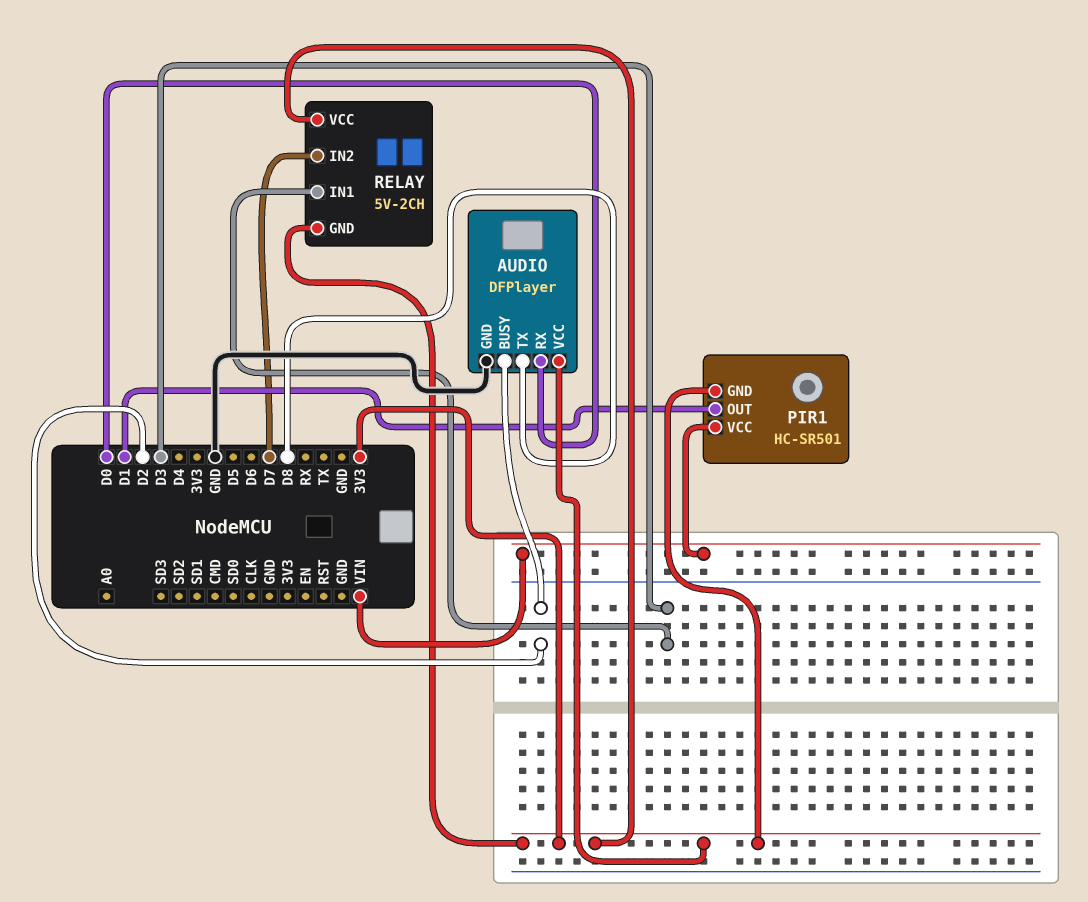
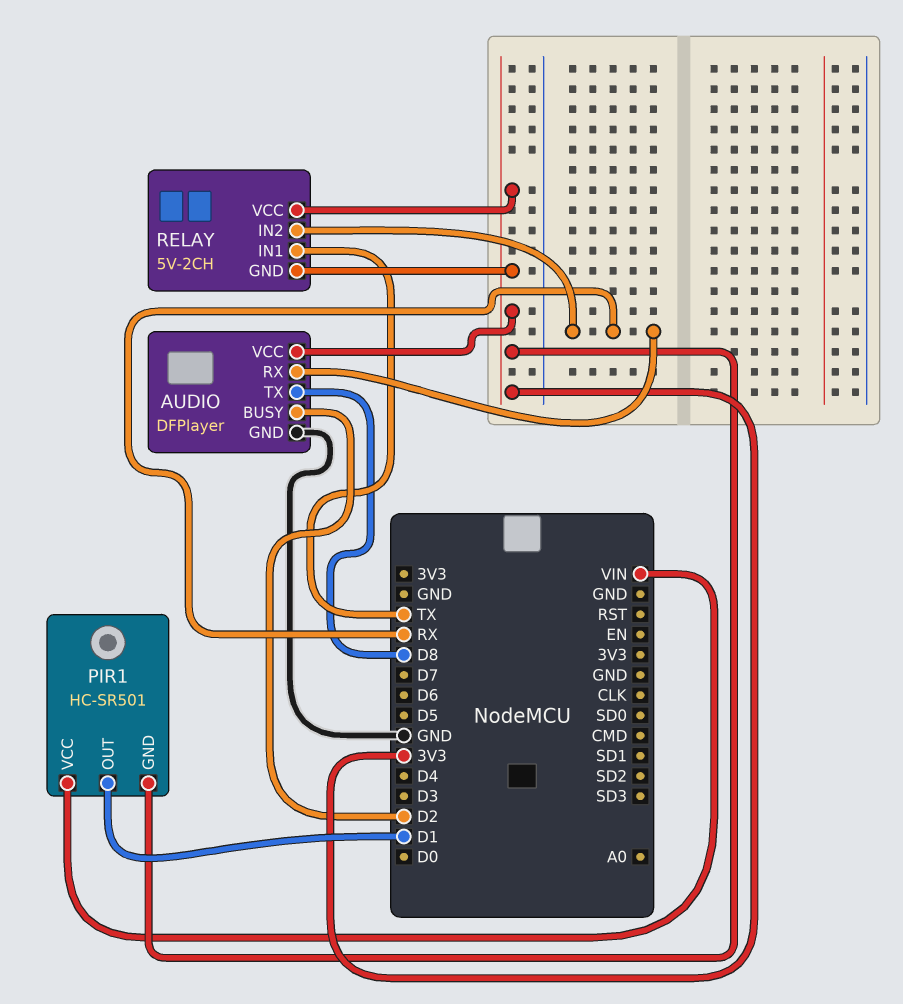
AUDIO pin RX: D0 -> RX
RELAY pin IN1: D3 -> TX
RELAY pin IN2: D7 -> RX

